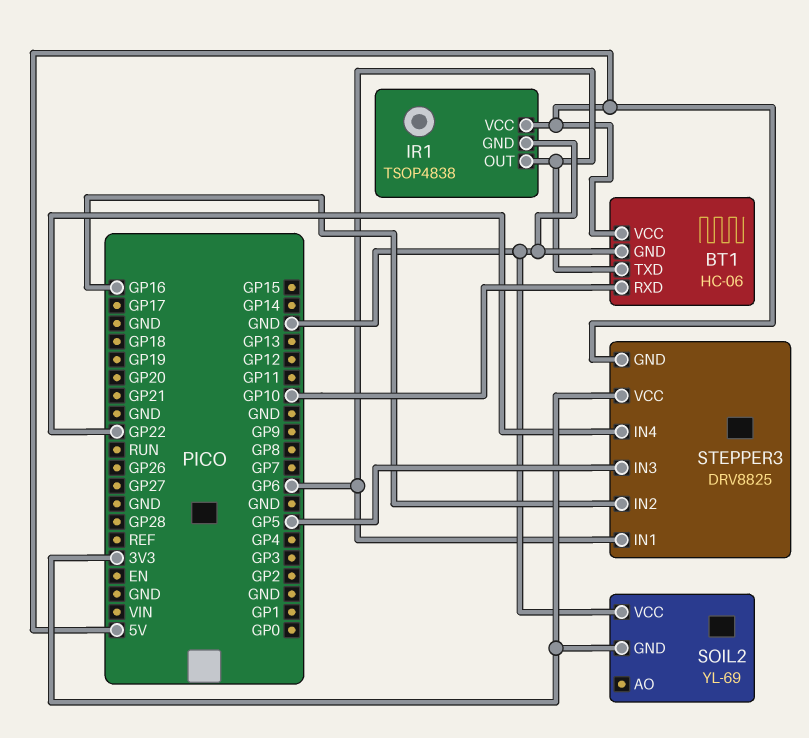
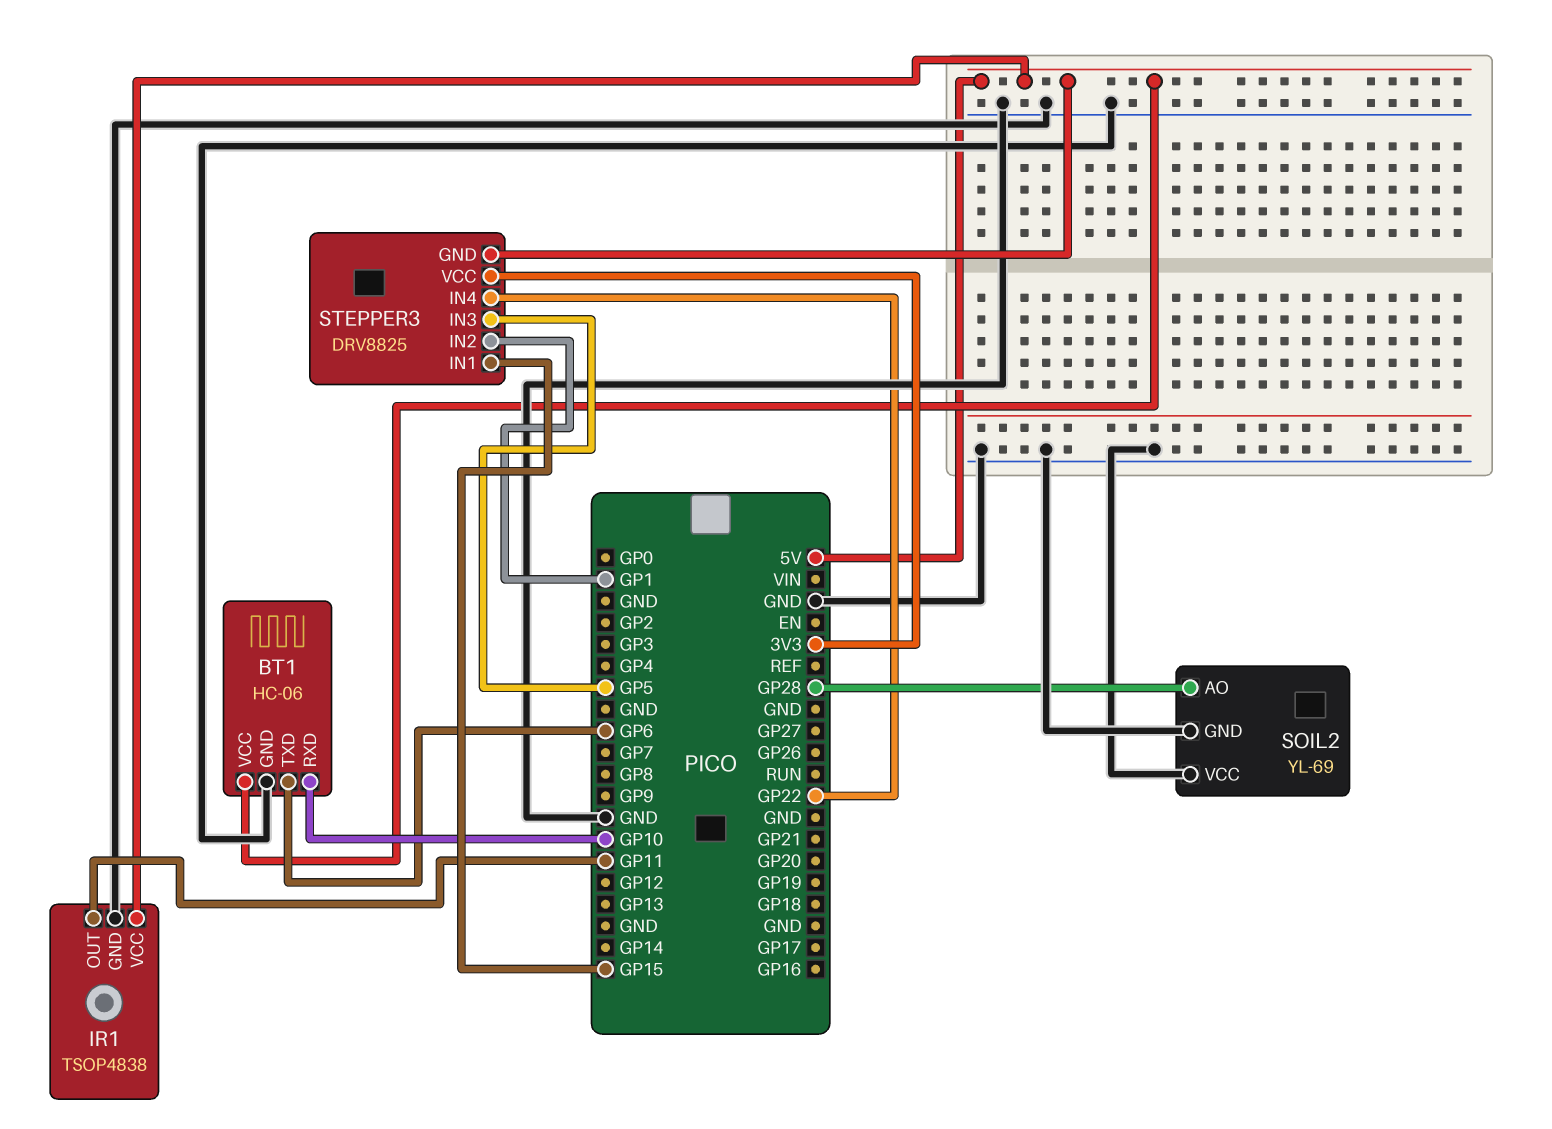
IR1 pin OUT: GP6 -> GP11
SOIL2 pin AO: none -> GP28
SOIL2 pin GND: 3V3 -> GND
STEPPER3 pin IN1: GP6 -> GP15
STEPPER3 pin IN2: GP16 -> GP1

